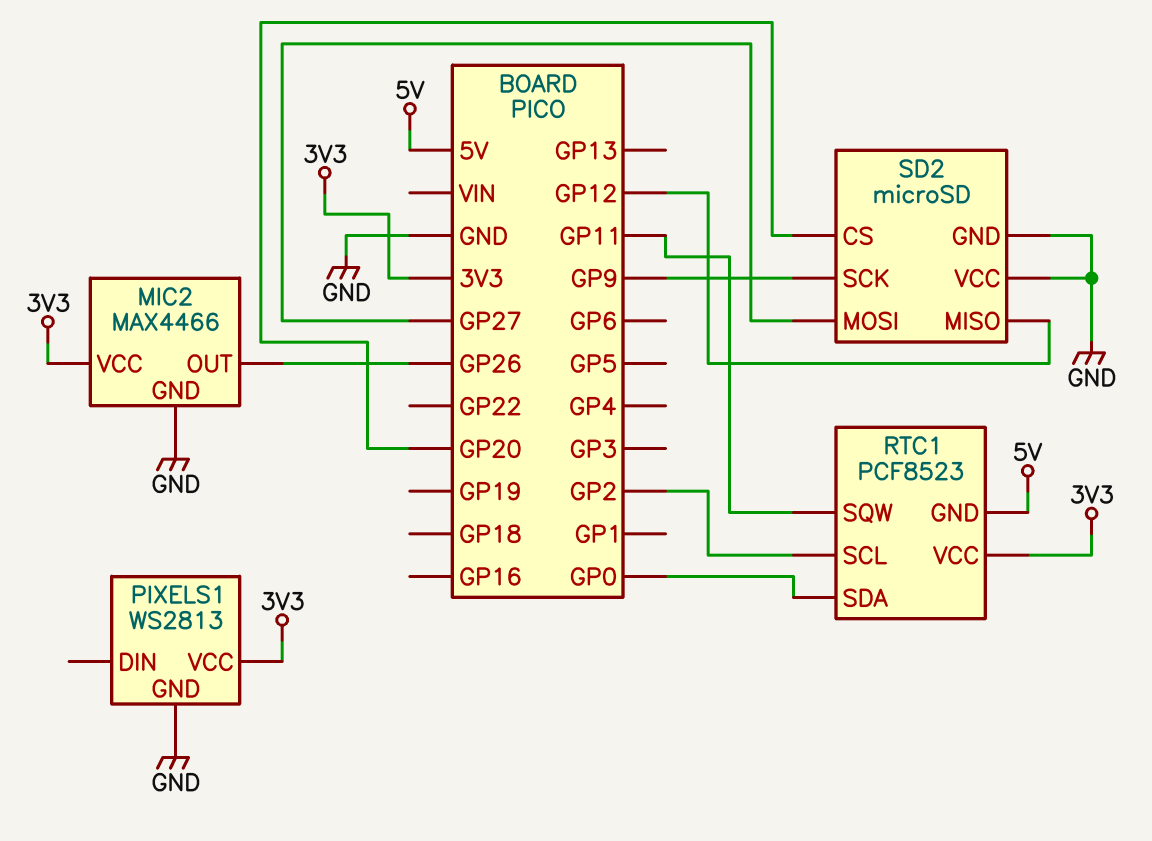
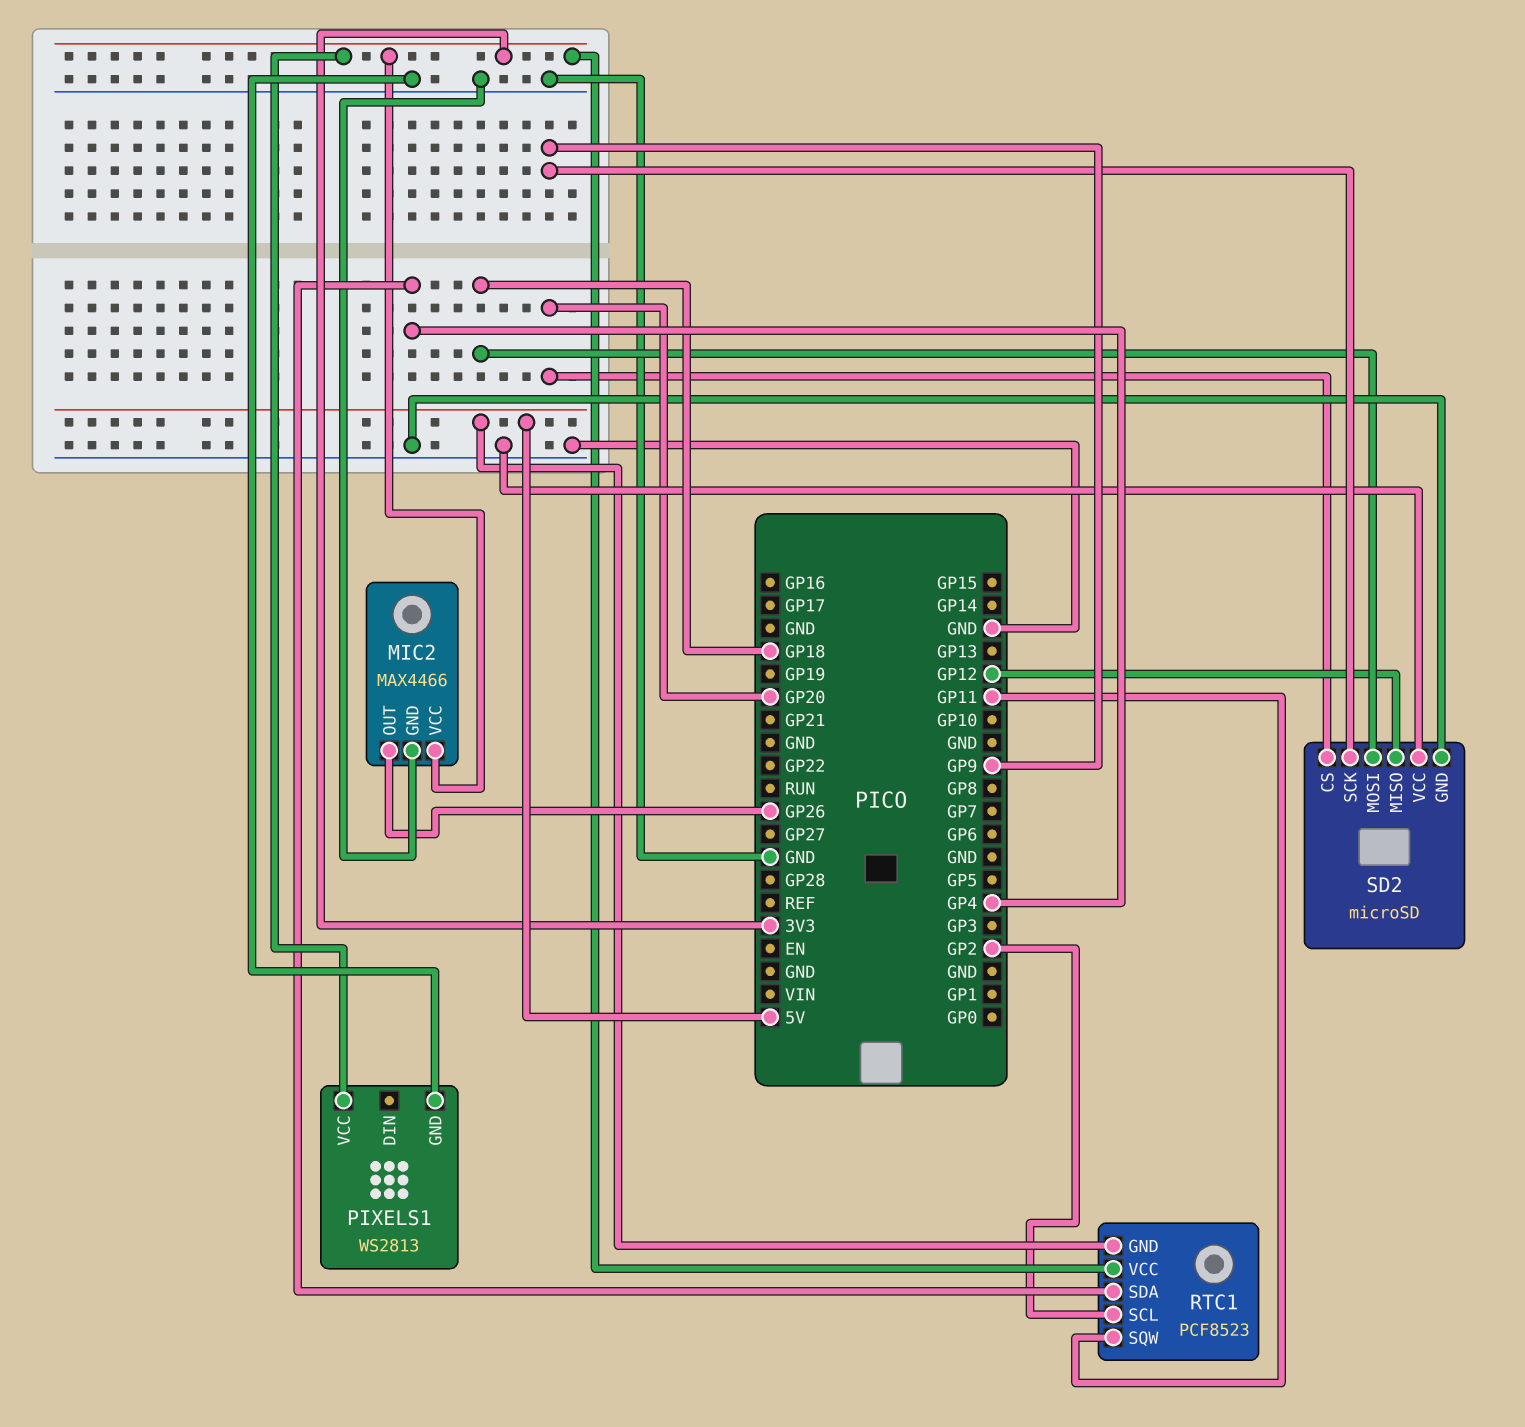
RTC1 pin SDA: GP0 -> GP4
SD2 pin MOSI: GP27 -> GP18

